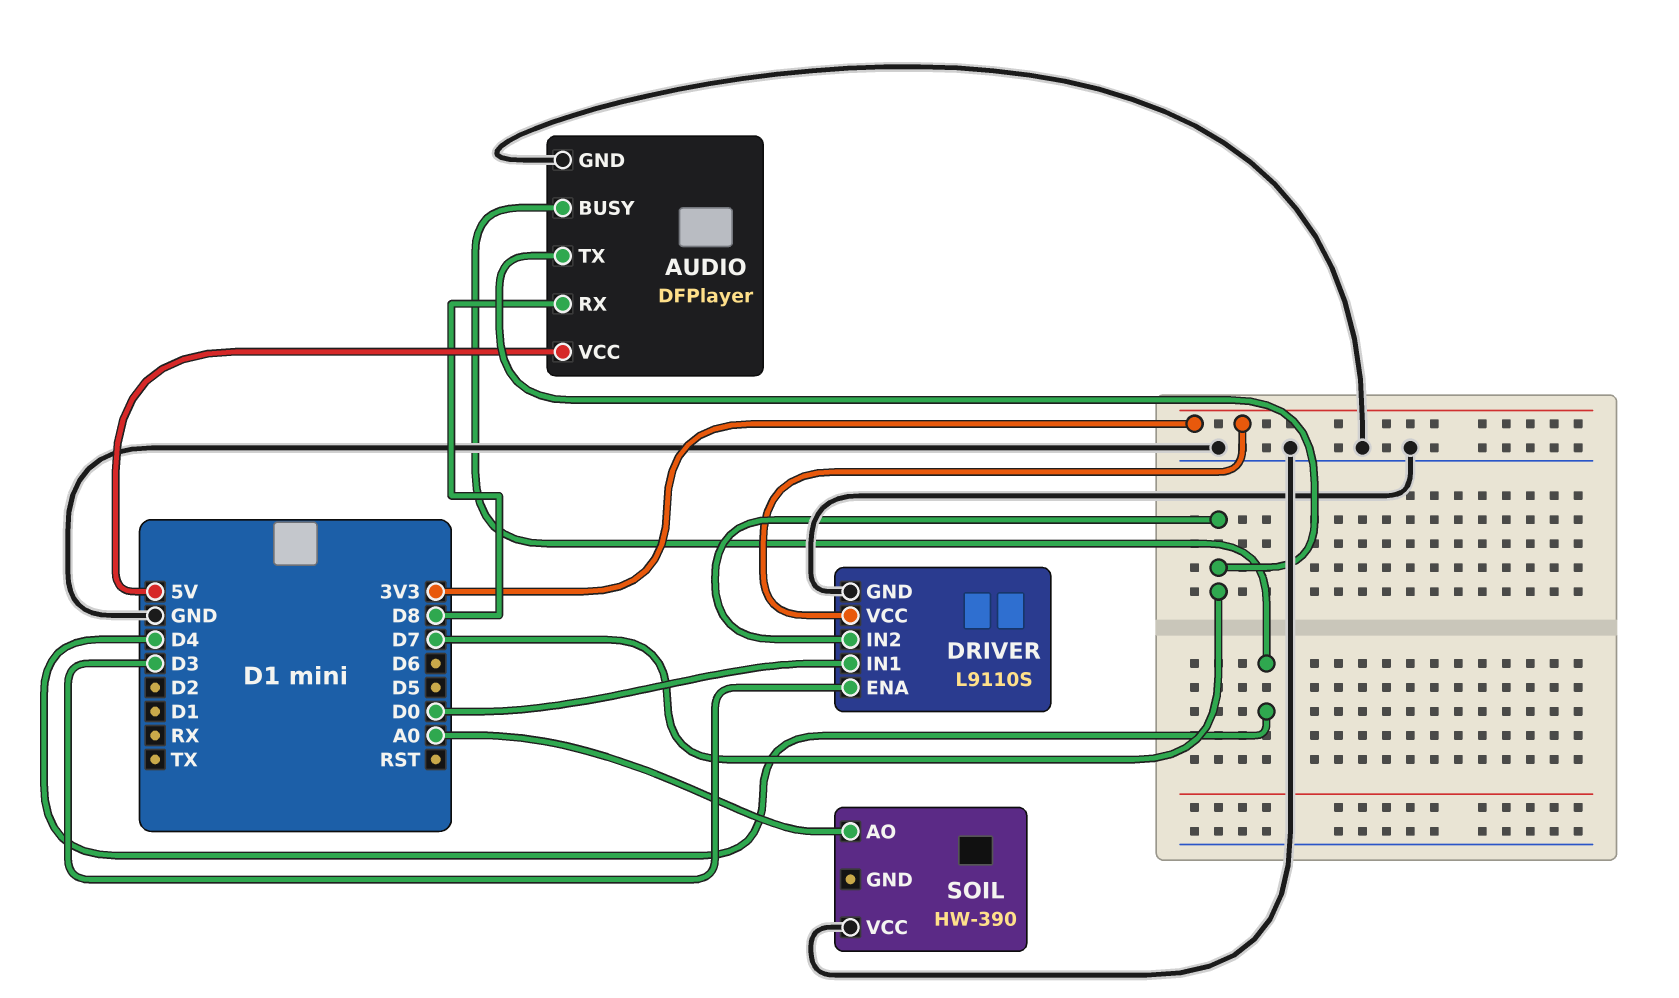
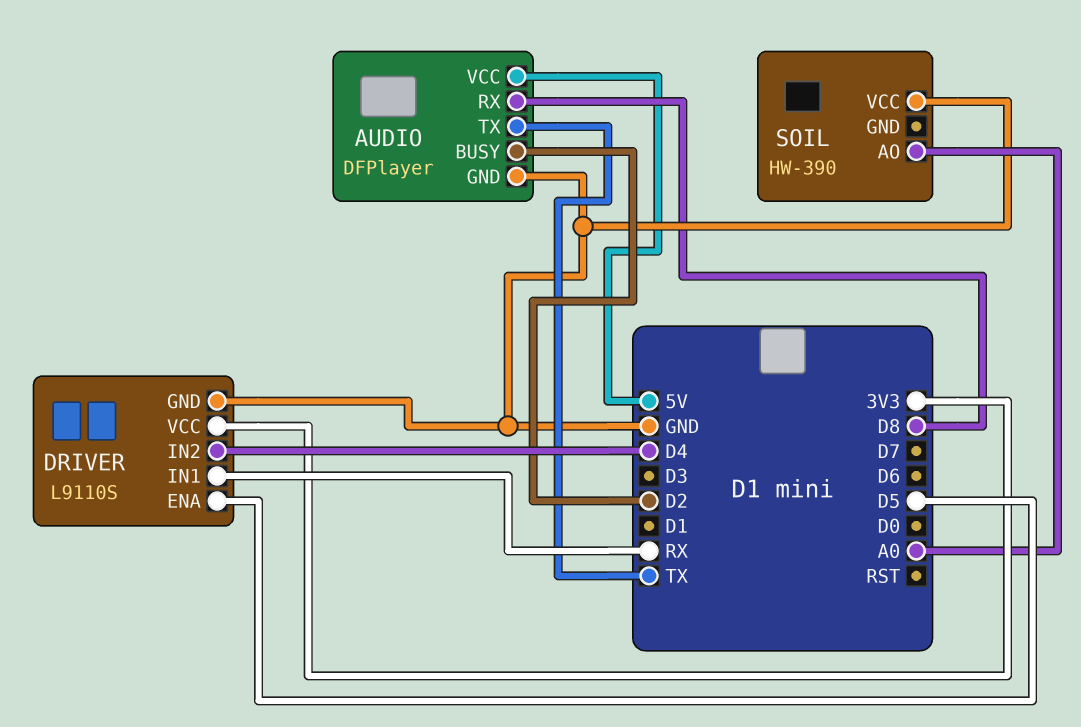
AUDIO pin BUSY: D4 -> D2
AUDIO pin TX: D7 -> TX
DRIVER pin ENA: D3 -> D5
DRIVER pin IN1: D0 -> RX
DRIVER pin IN2: D7 -> D4

